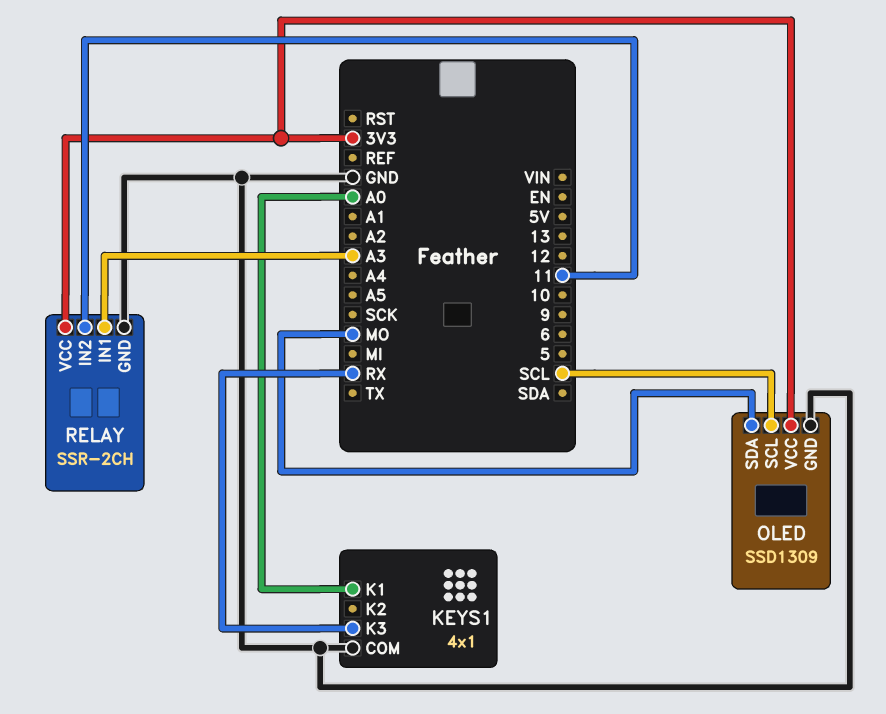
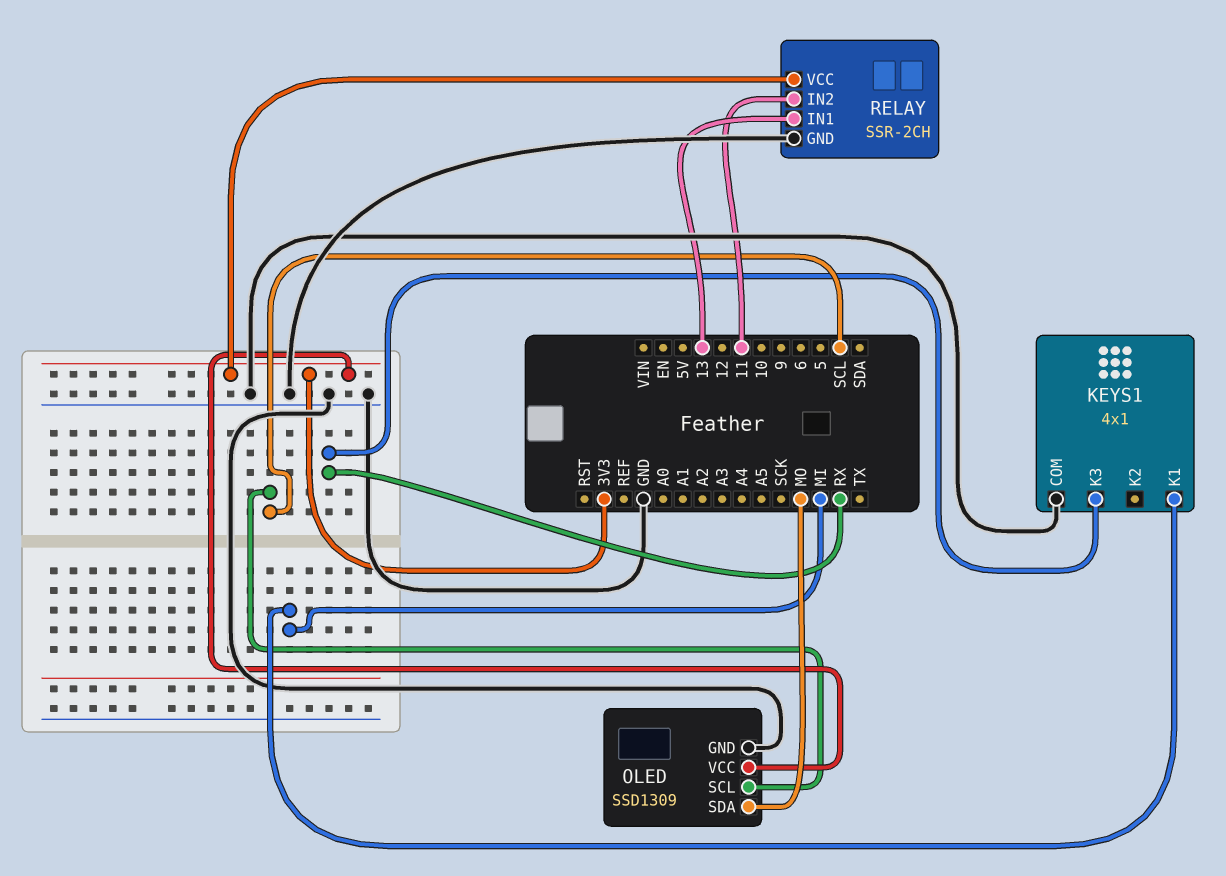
KEYS1 pin K1: A0 -> MI
RELAY pin IN1: A3 -> 13

